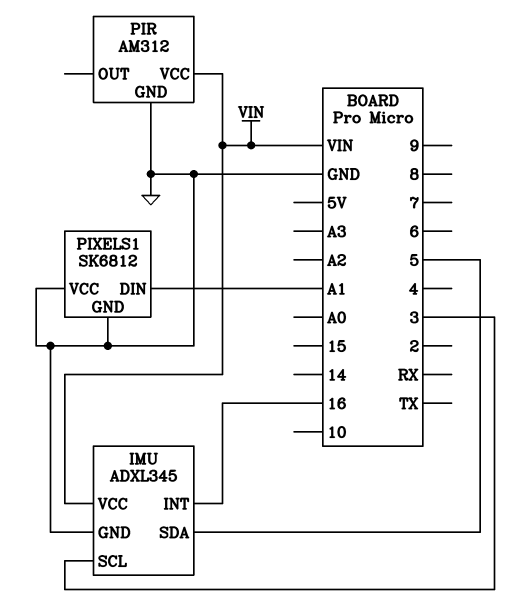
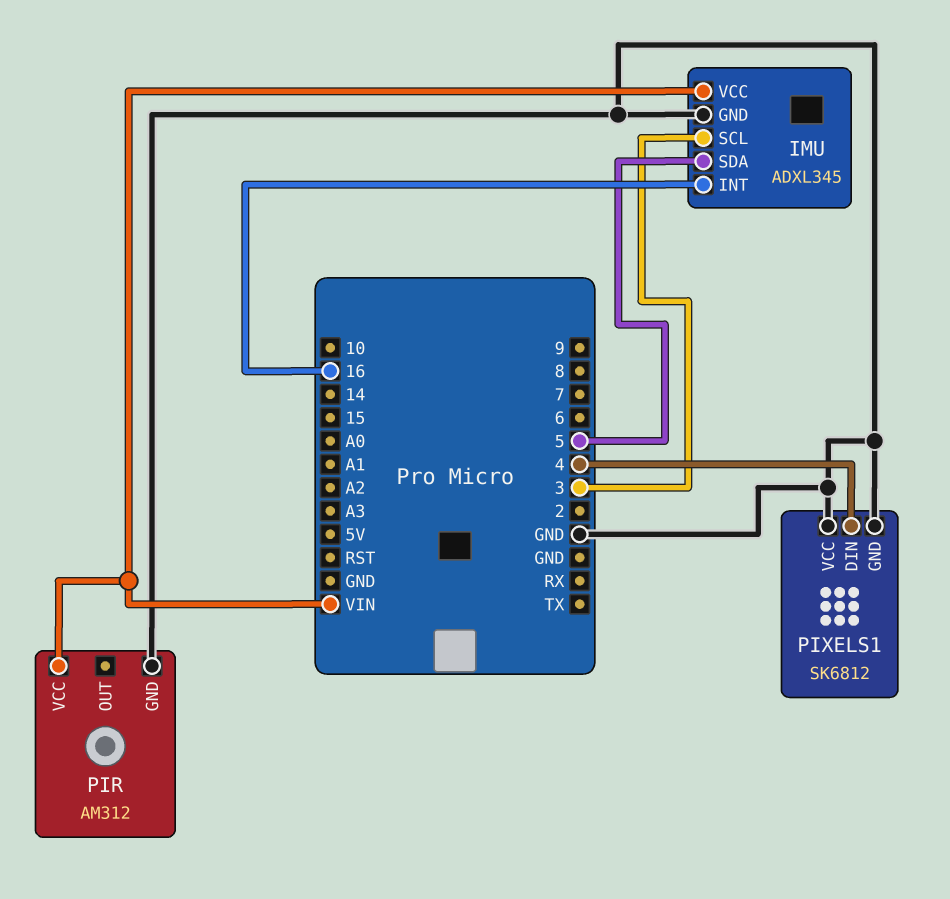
PIXELS1 pin DIN: A1 -> 4

